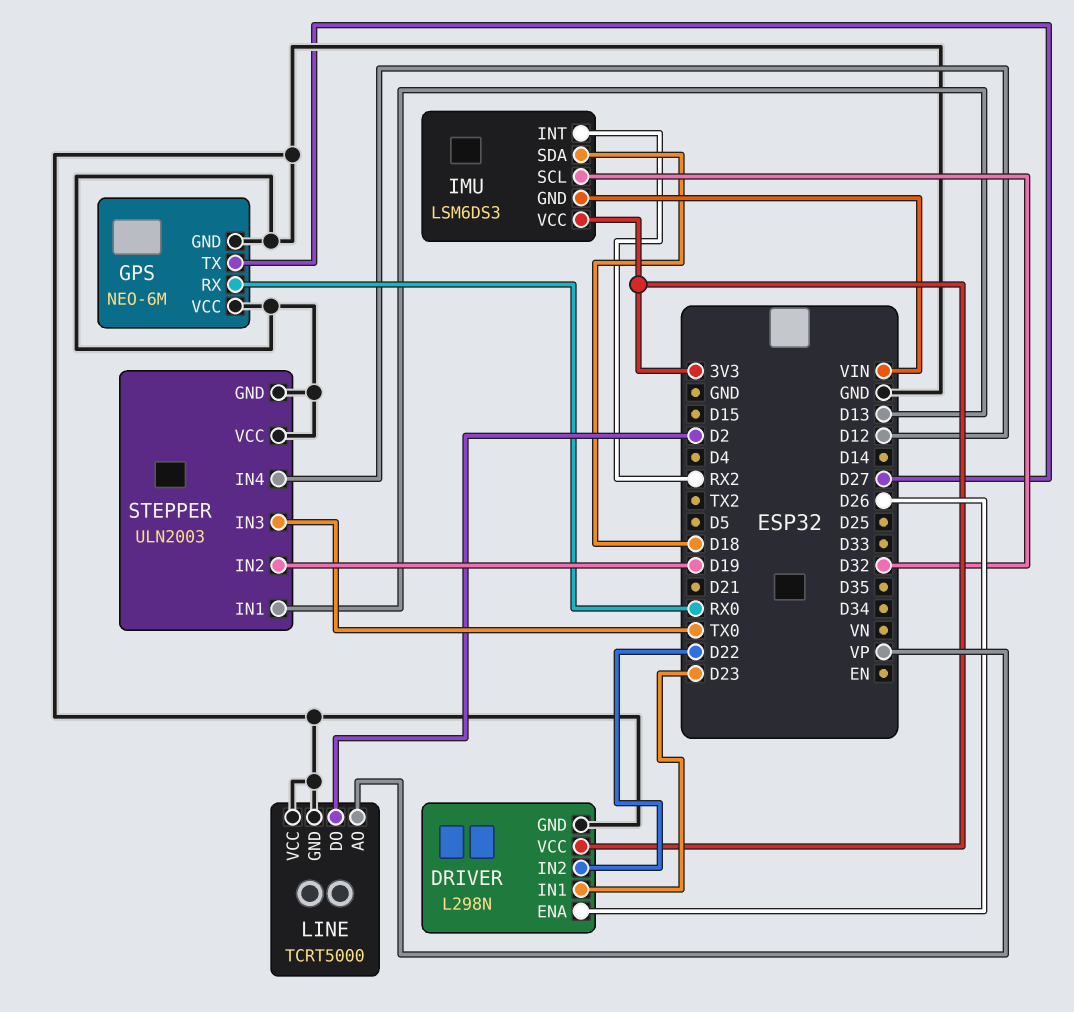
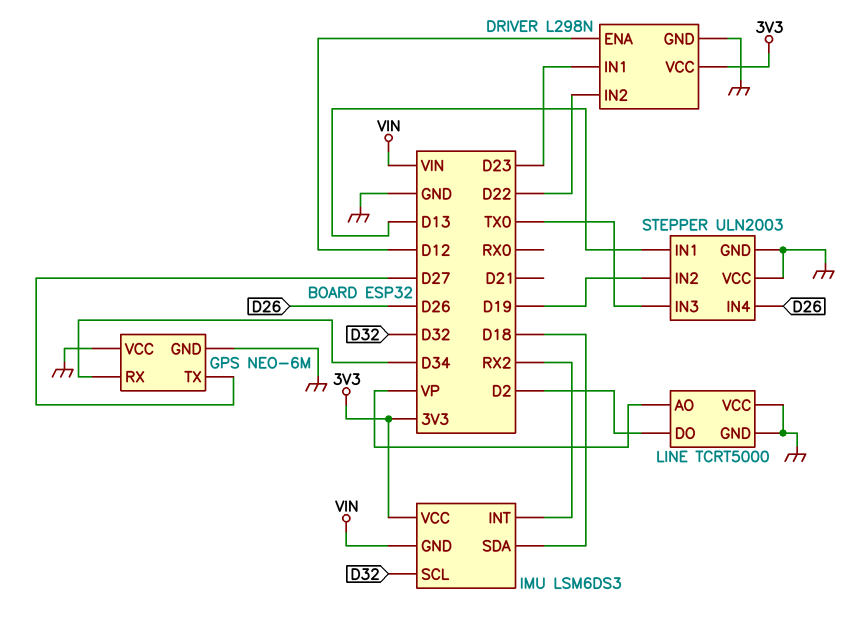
DRIVER pin ENA: D26 -> D12
GPS pin RX: RX0 -> D34
STEPPER pin IN4: D12 -> D26

